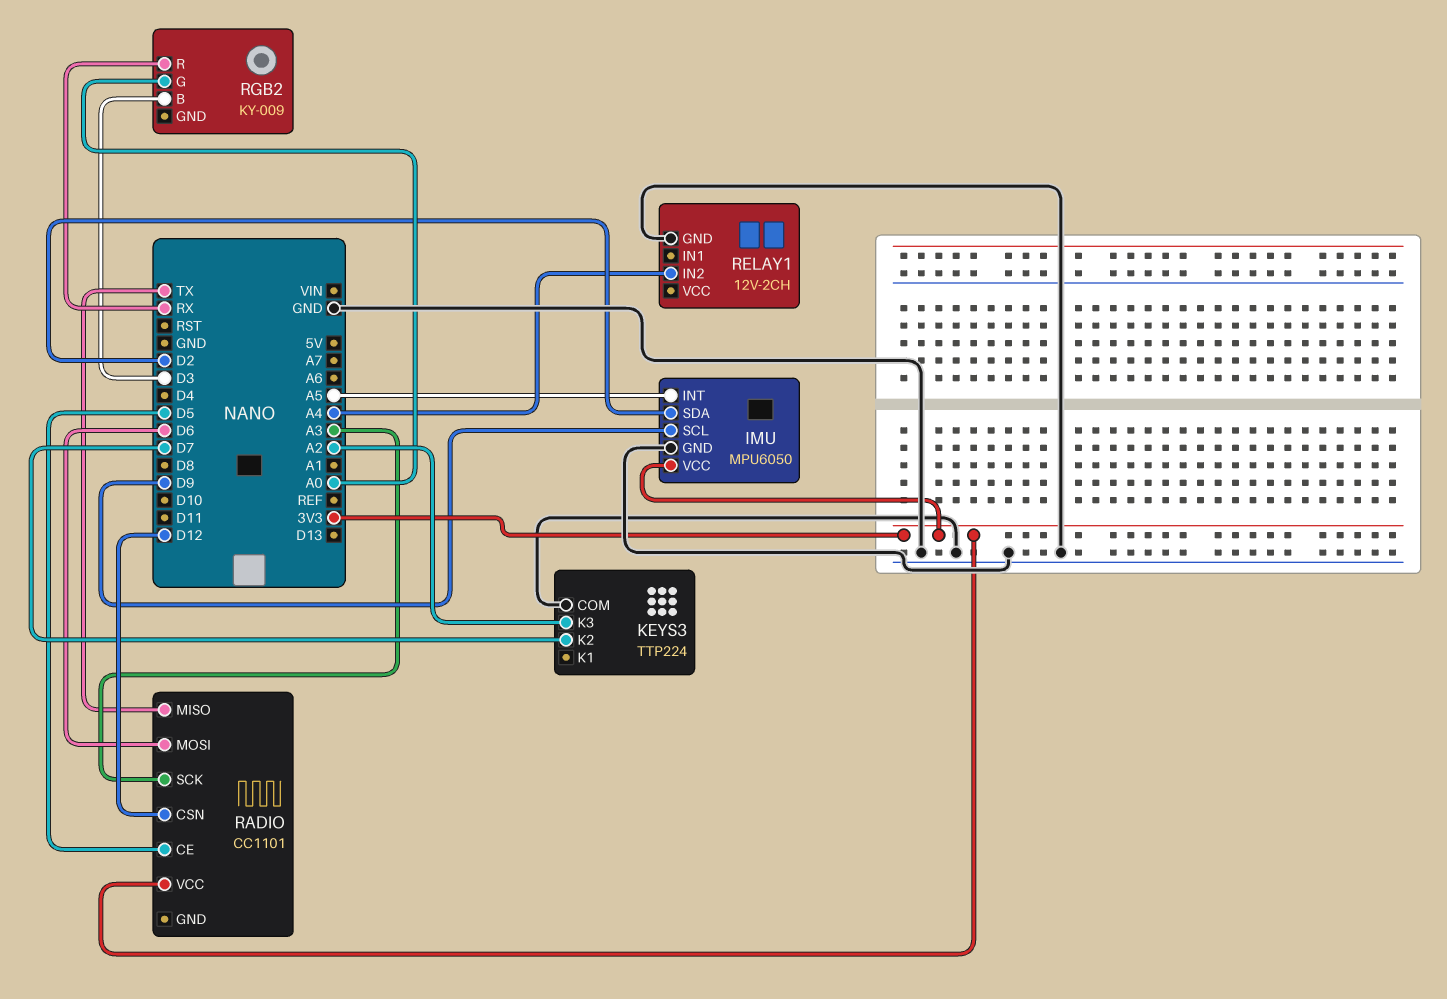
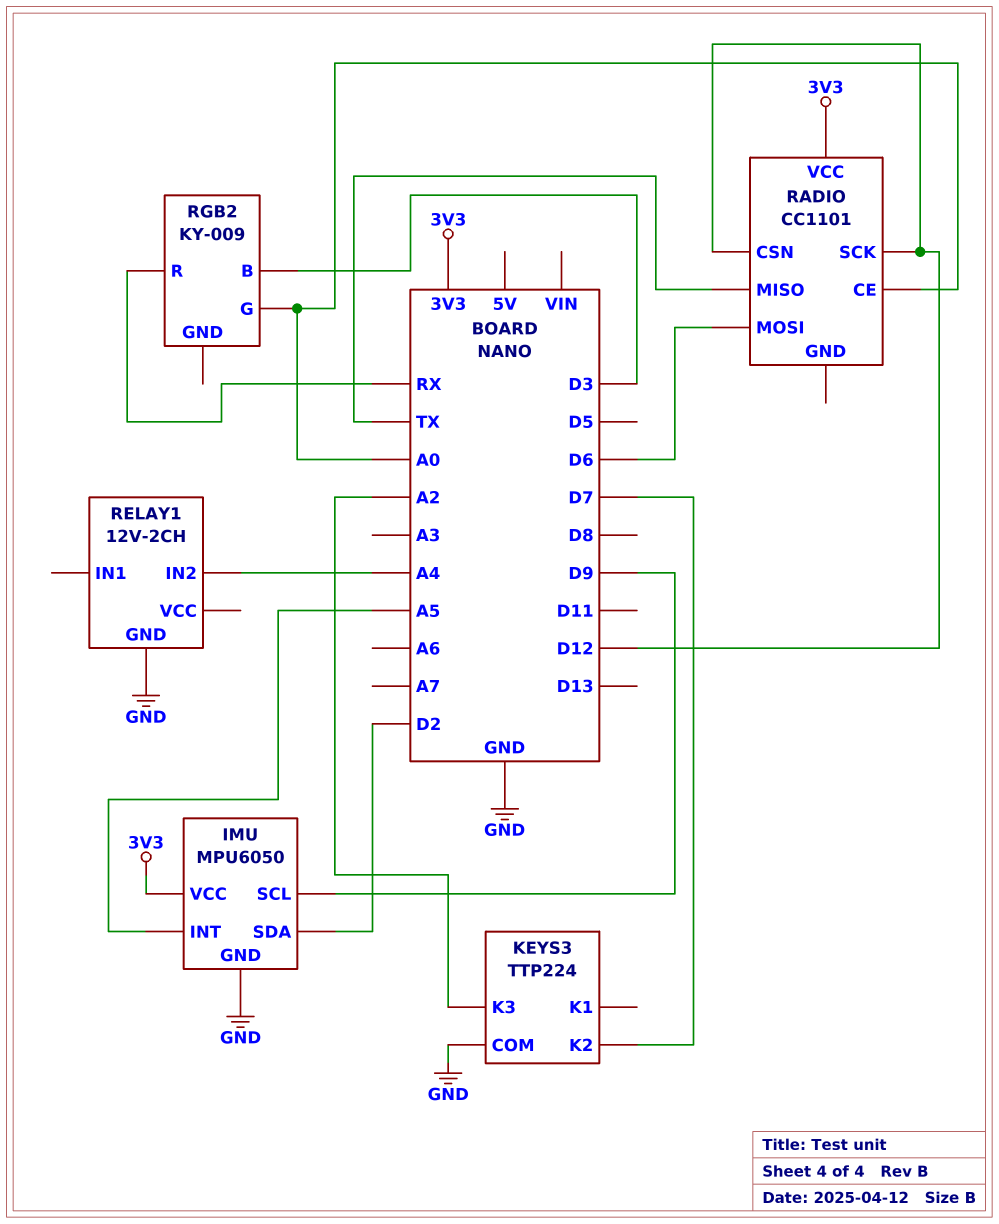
RADIO pin CE: D5 -> A0
RADIO pin SCK: A3 -> D12

